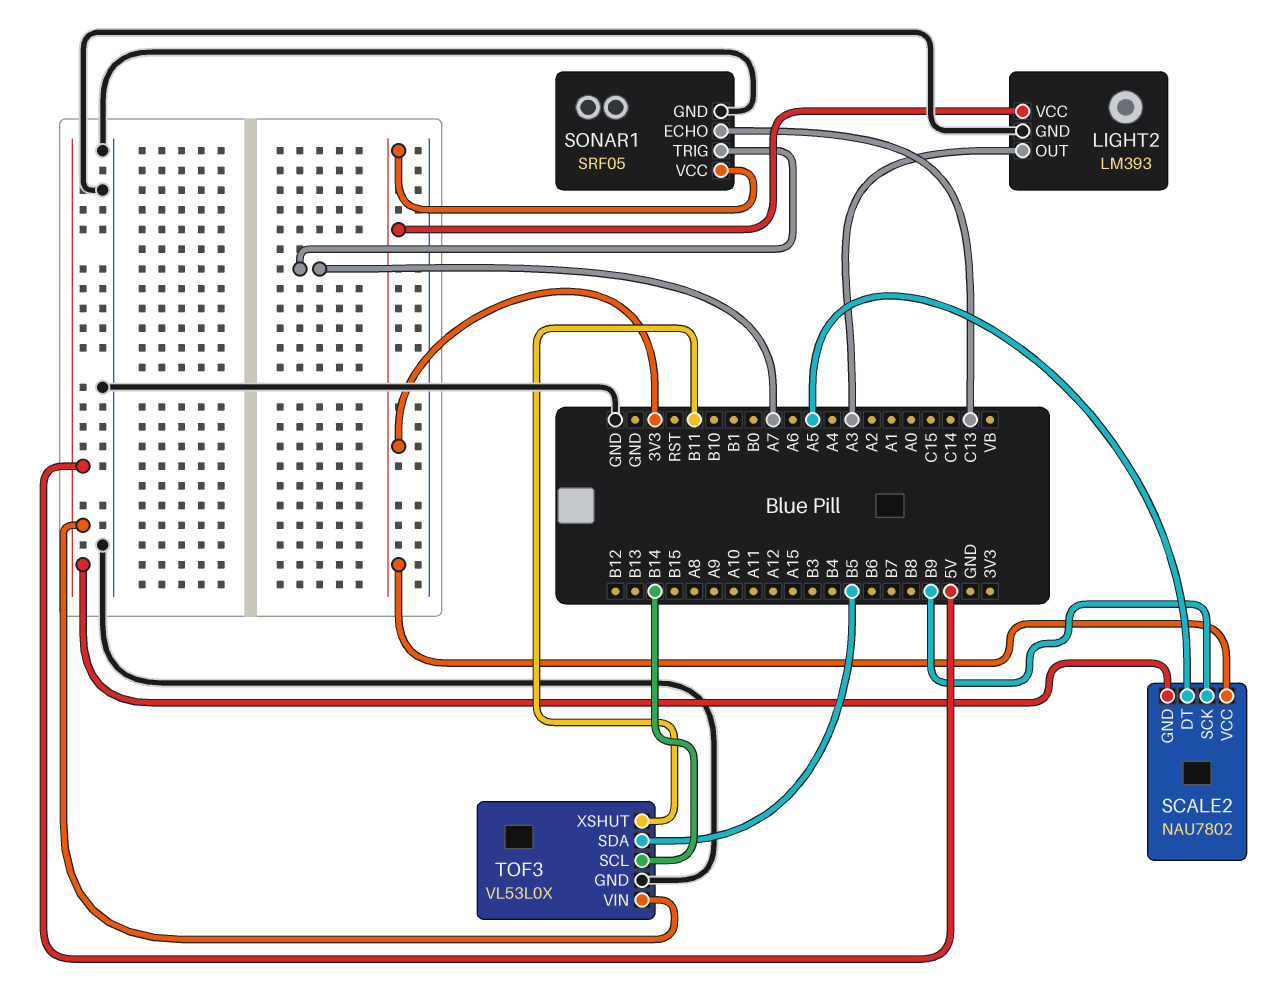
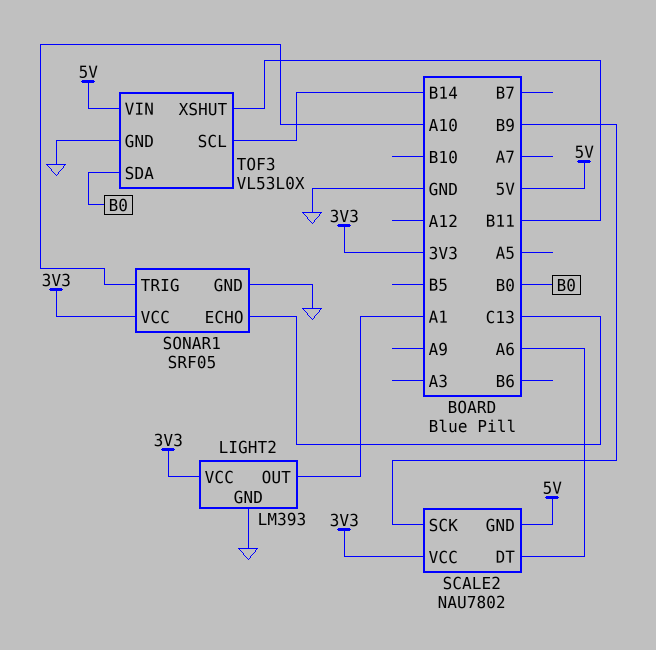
LIGHT2 pin OUT: A3 -> A1
SCALE2 pin DT: A5 -> A6
SONAR1 pin TRIG: A7 -> A10
TOF3 pin SDA: B5 -> B0

